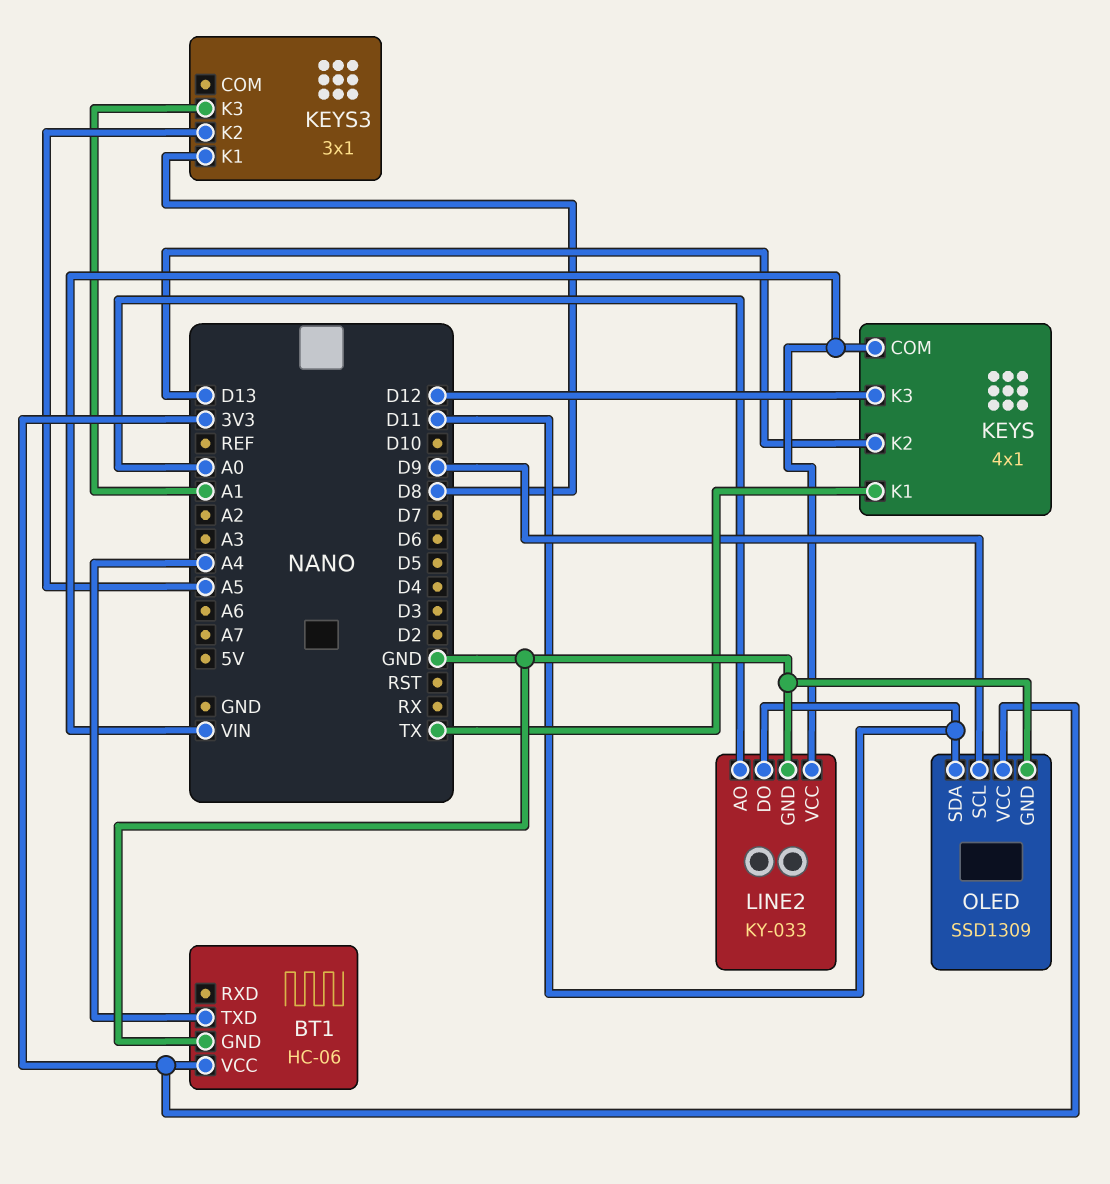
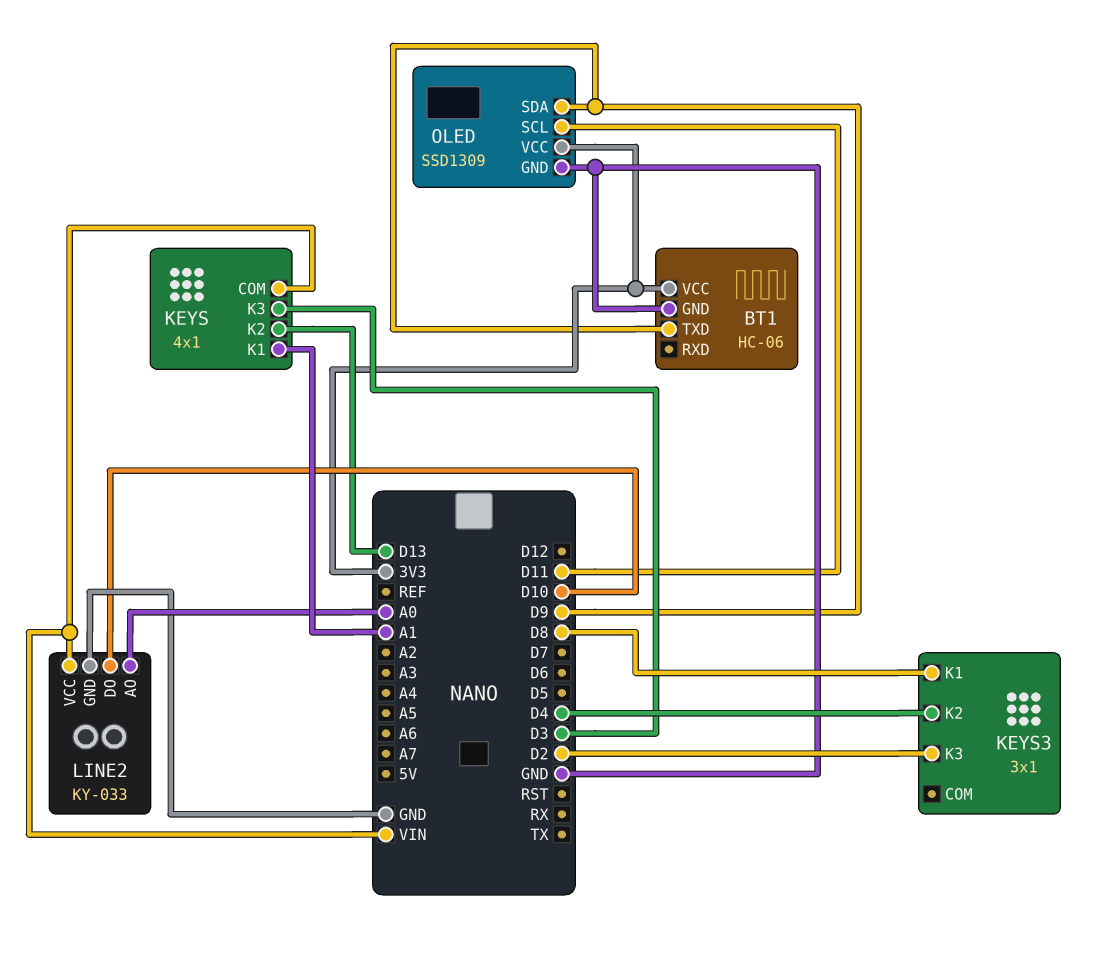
BT1 pin TXD: A4 -> D9
KEYS pin K1: TX -> A1
KEYS pin K3: D12 -> D3
KEYS3 pin K2: A5 -> D4
KEYS3 pin K3: A1 -> D2
LINE2 pin DO: D11 -> D10
OLED pin SCL: D9 -> D11
OLED pin SDA: D11 -> D9

